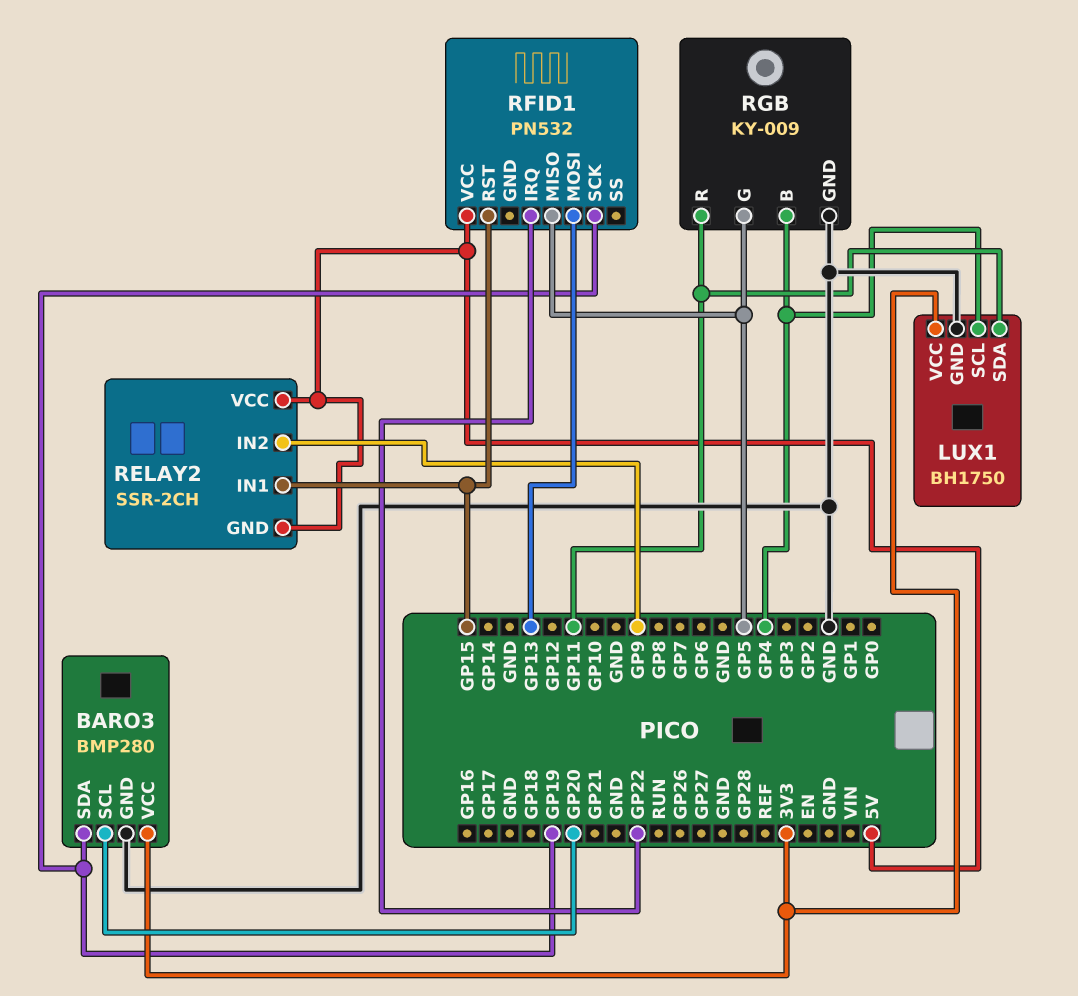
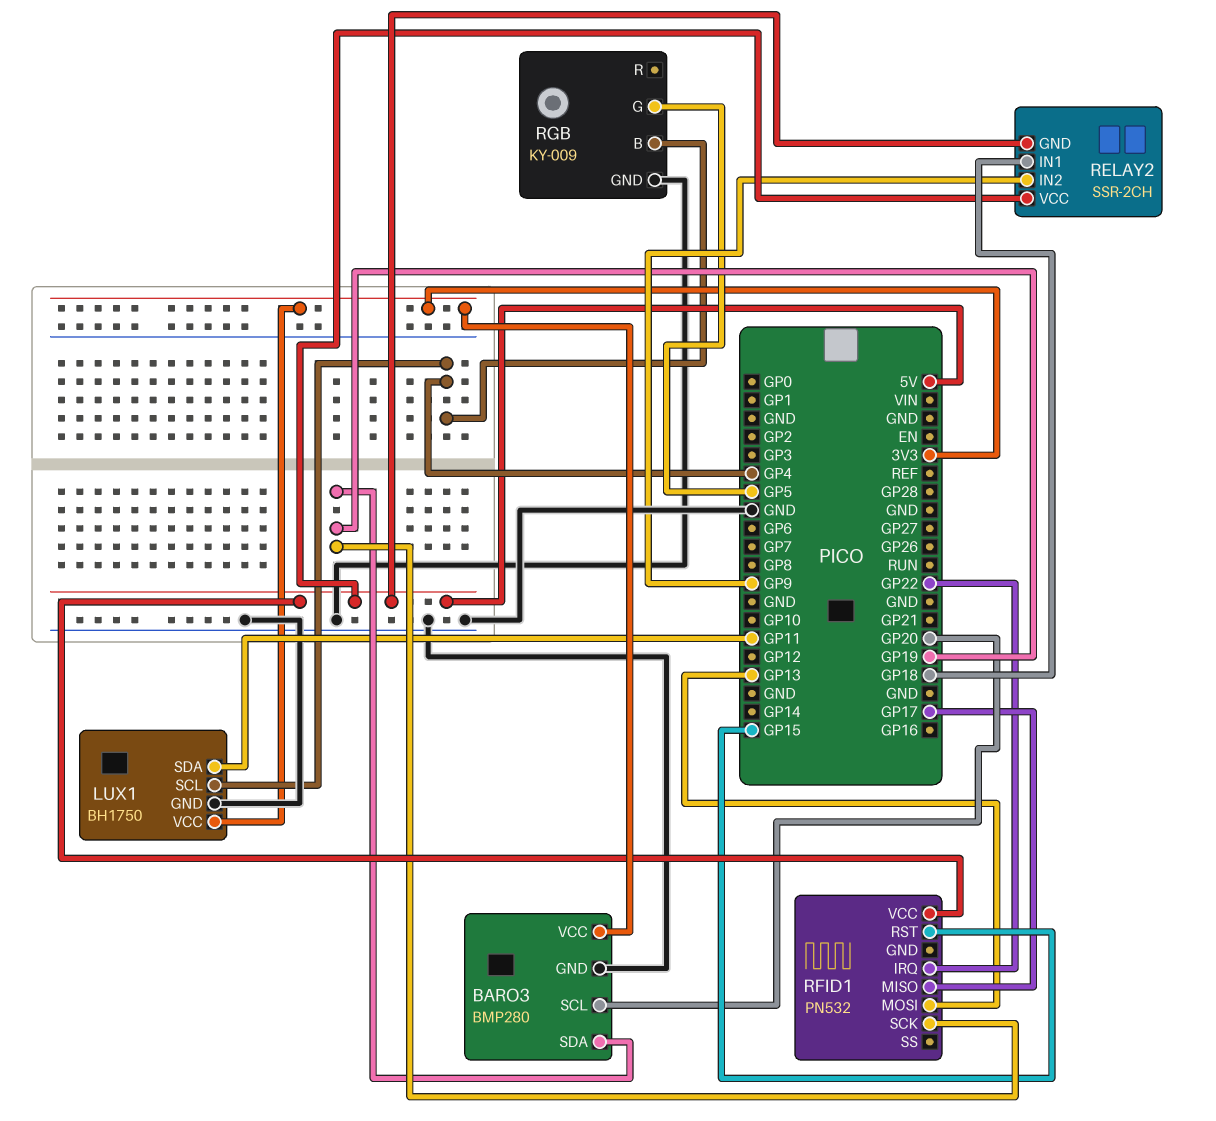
RELAY2 pin IN1: GP15 -> GP18
RFID1 pin MISO: GP5 -> GP17
RGB pin R: GP11 -> none

